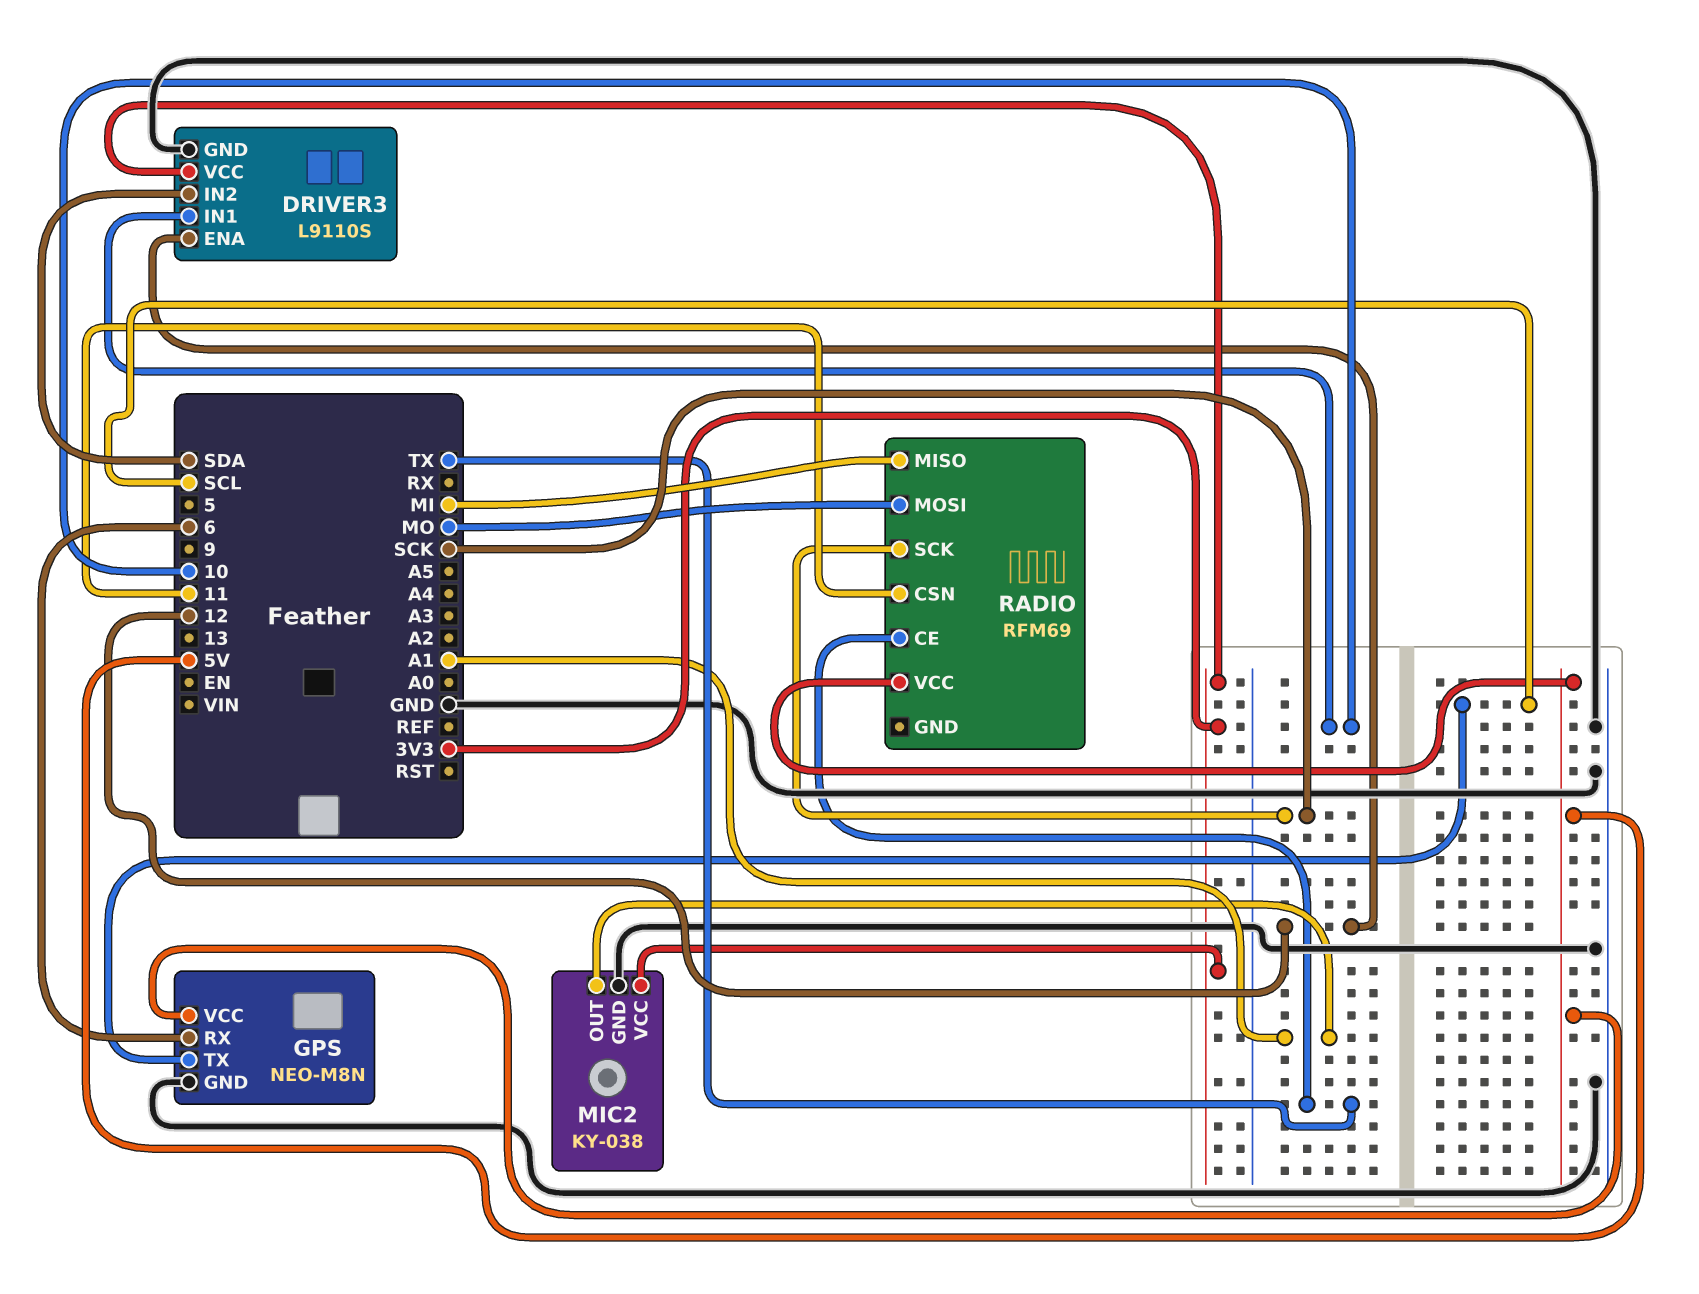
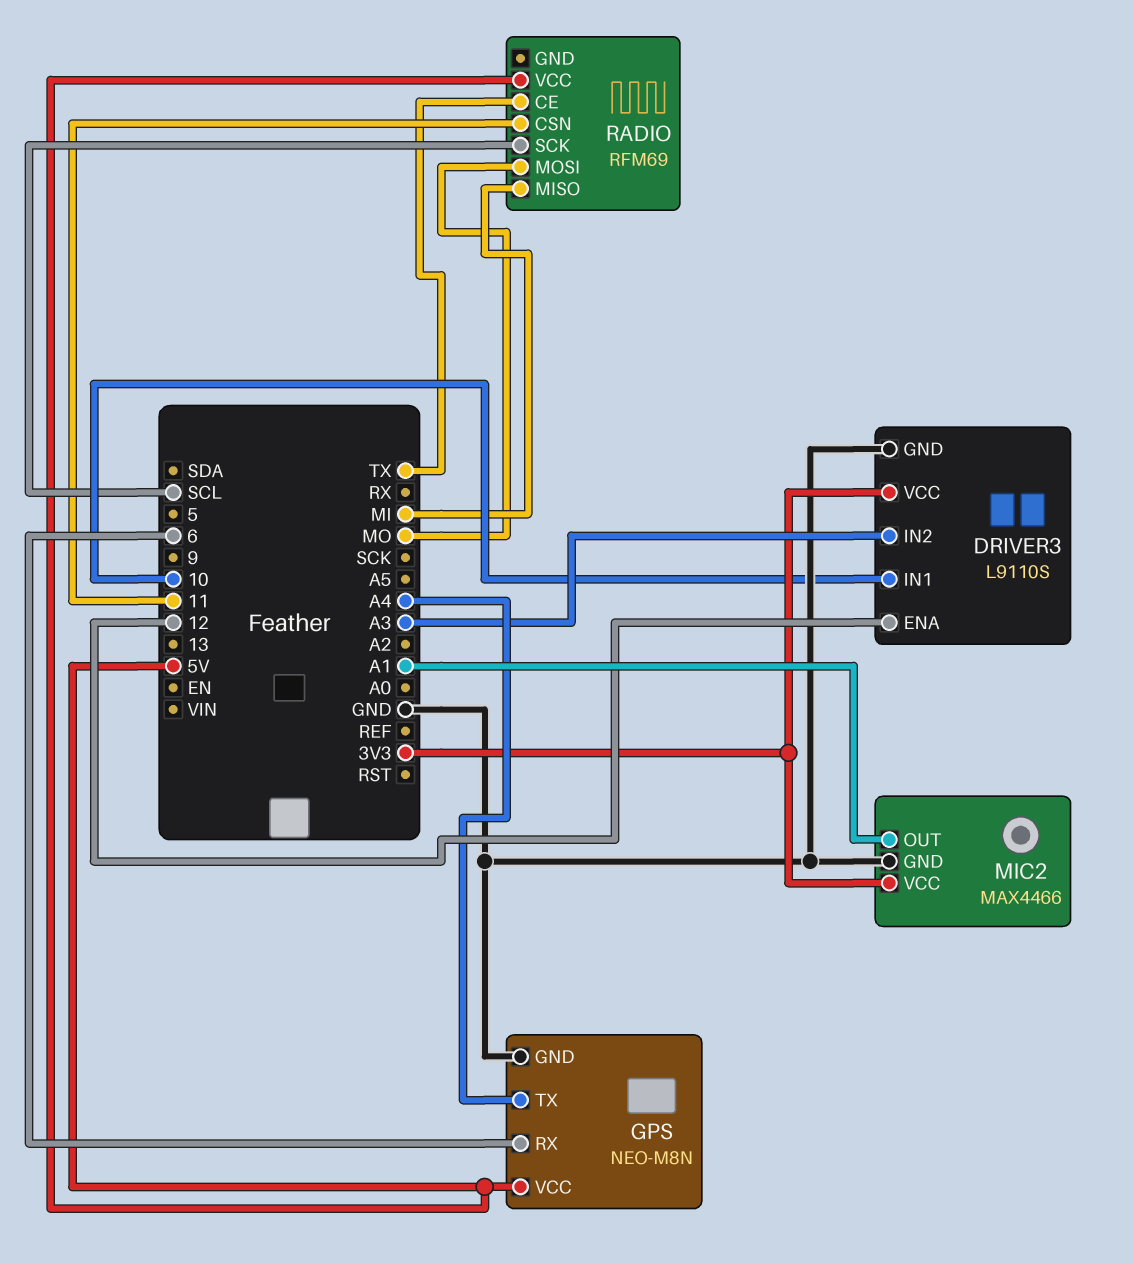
DRIVER3 pin IN2: SDA -> A3
GPS pin TX: SCL -> A4
MIC2: KY-038 -> MAX4466
RADIO pin SCK: SCK -> SCL

